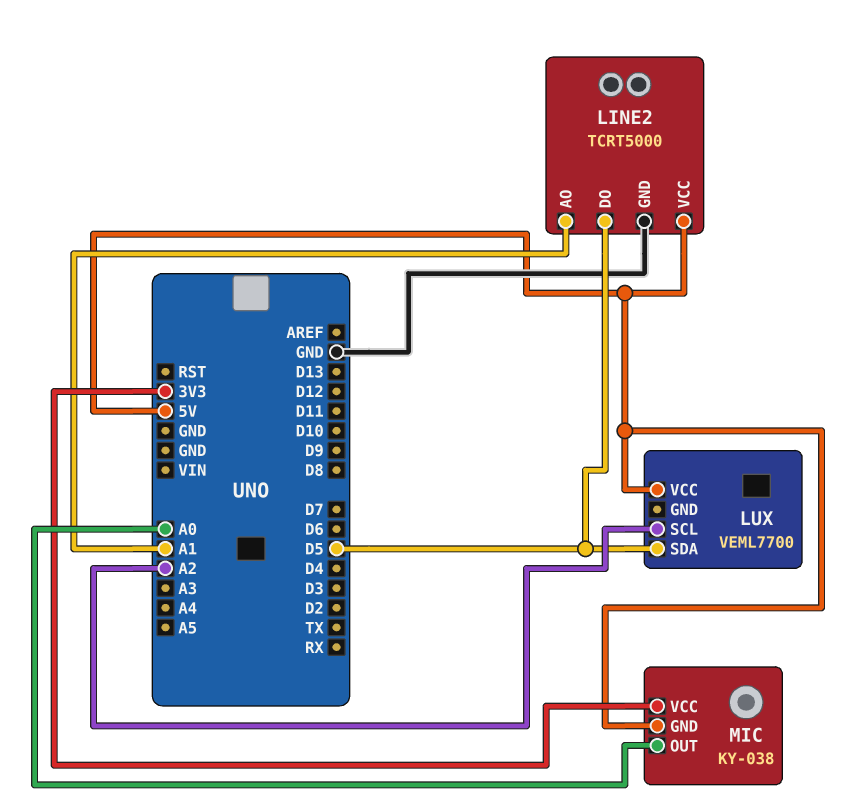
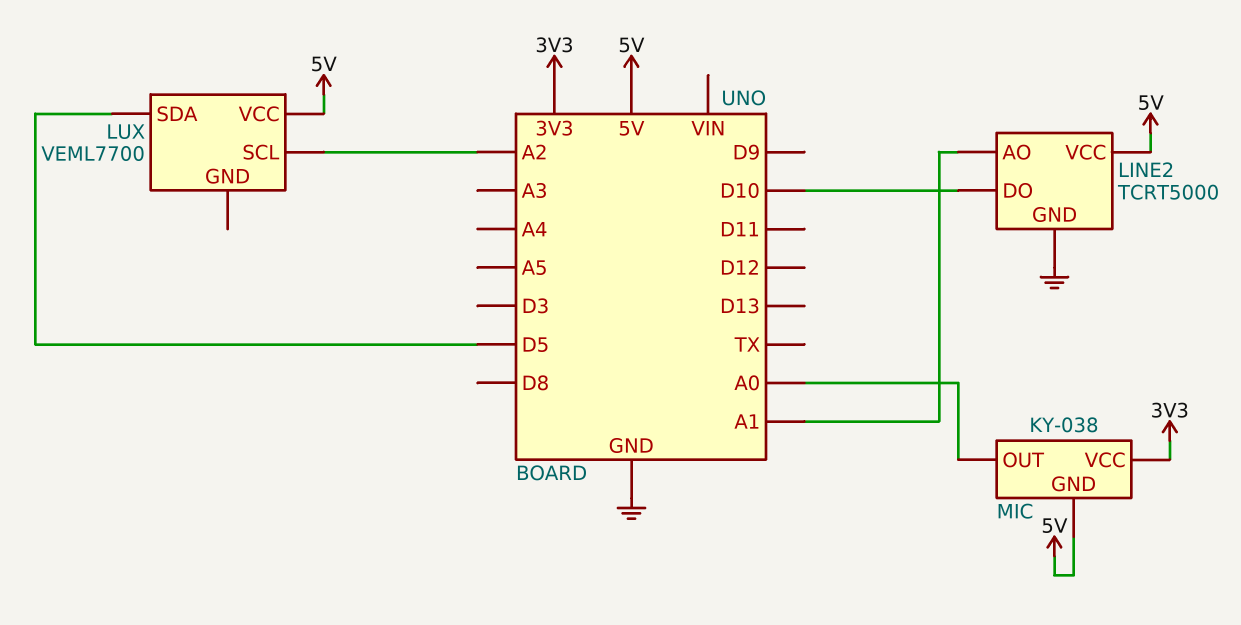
LINE2 pin DO: D5 -> D10

